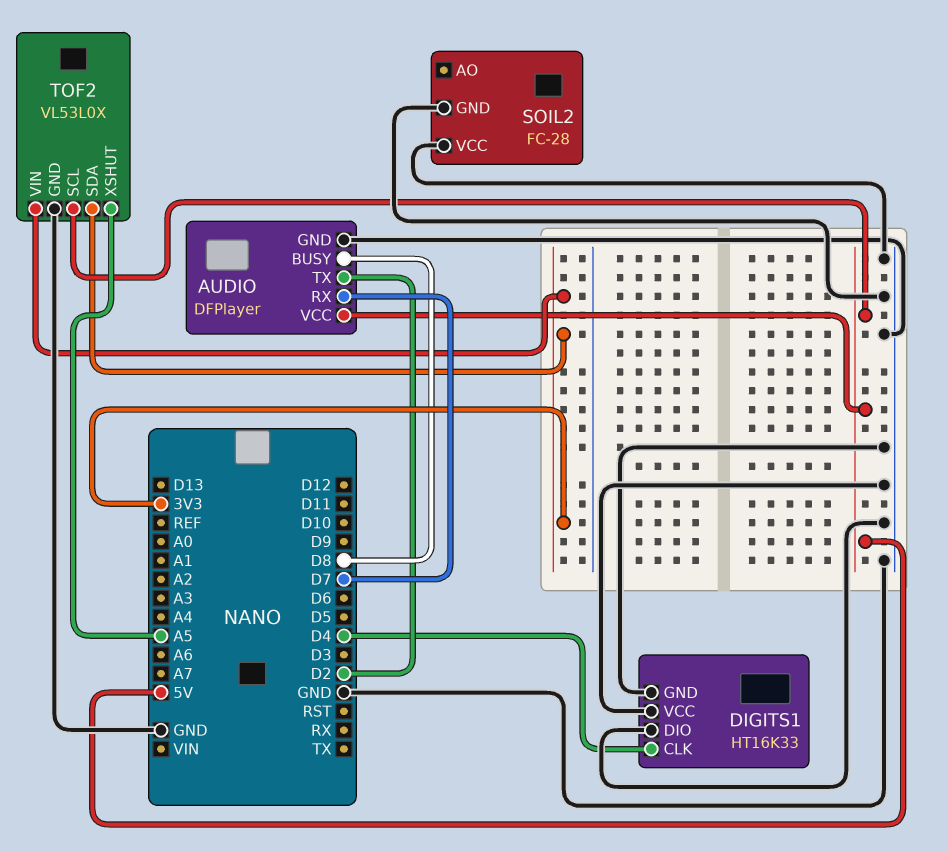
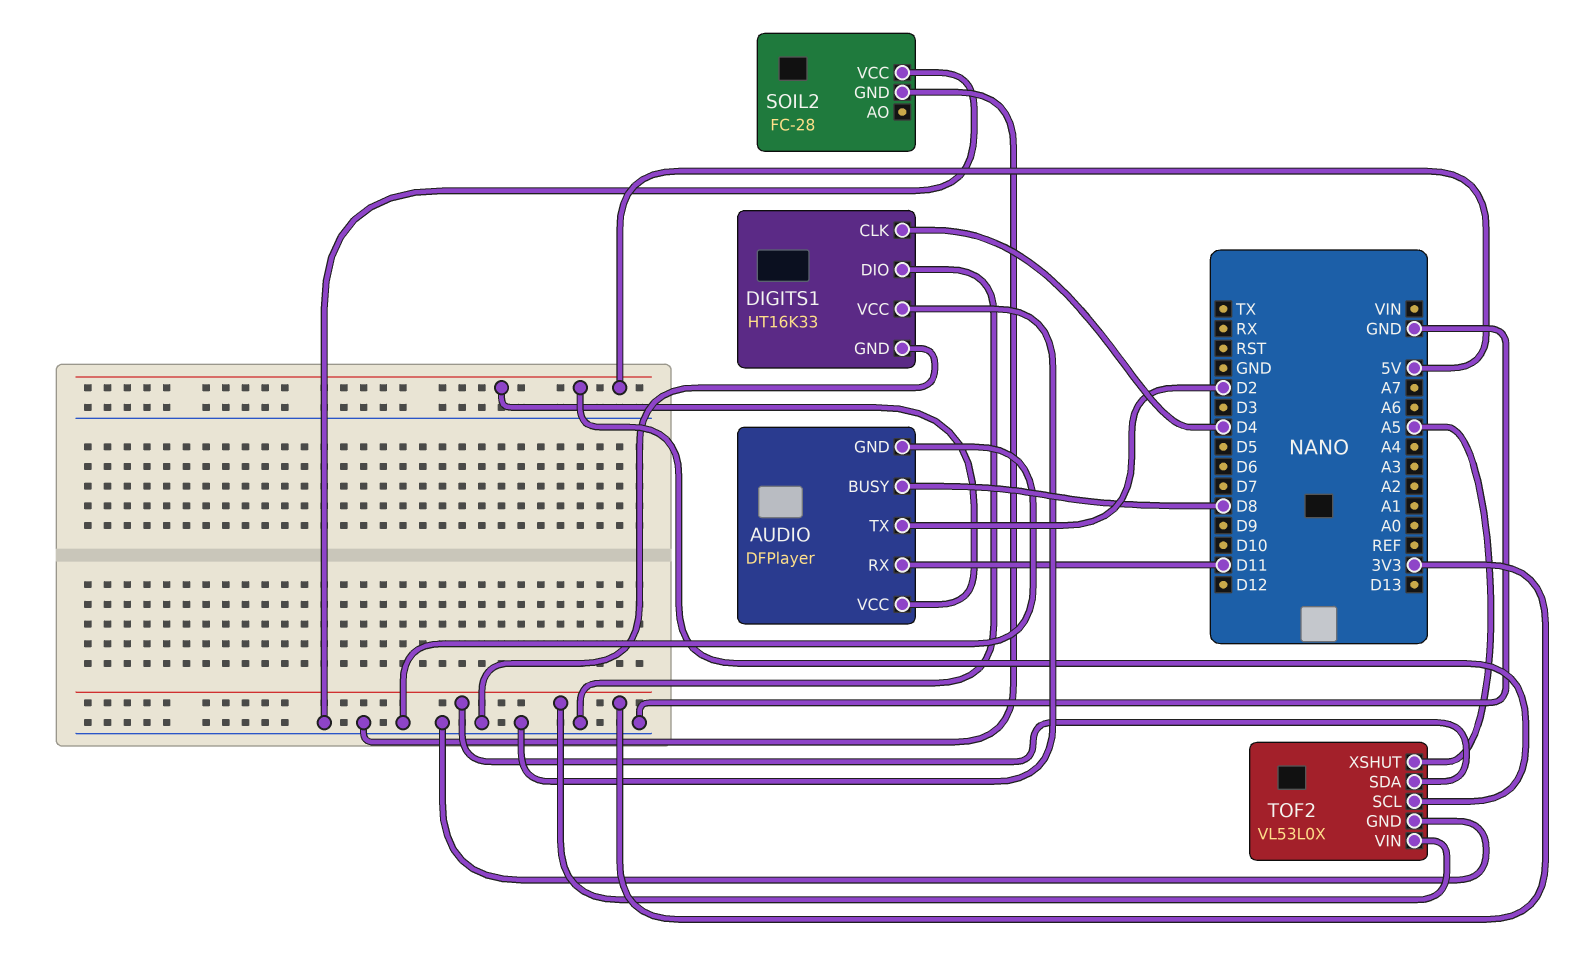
AUDIO pin RX: D7 -> D11

